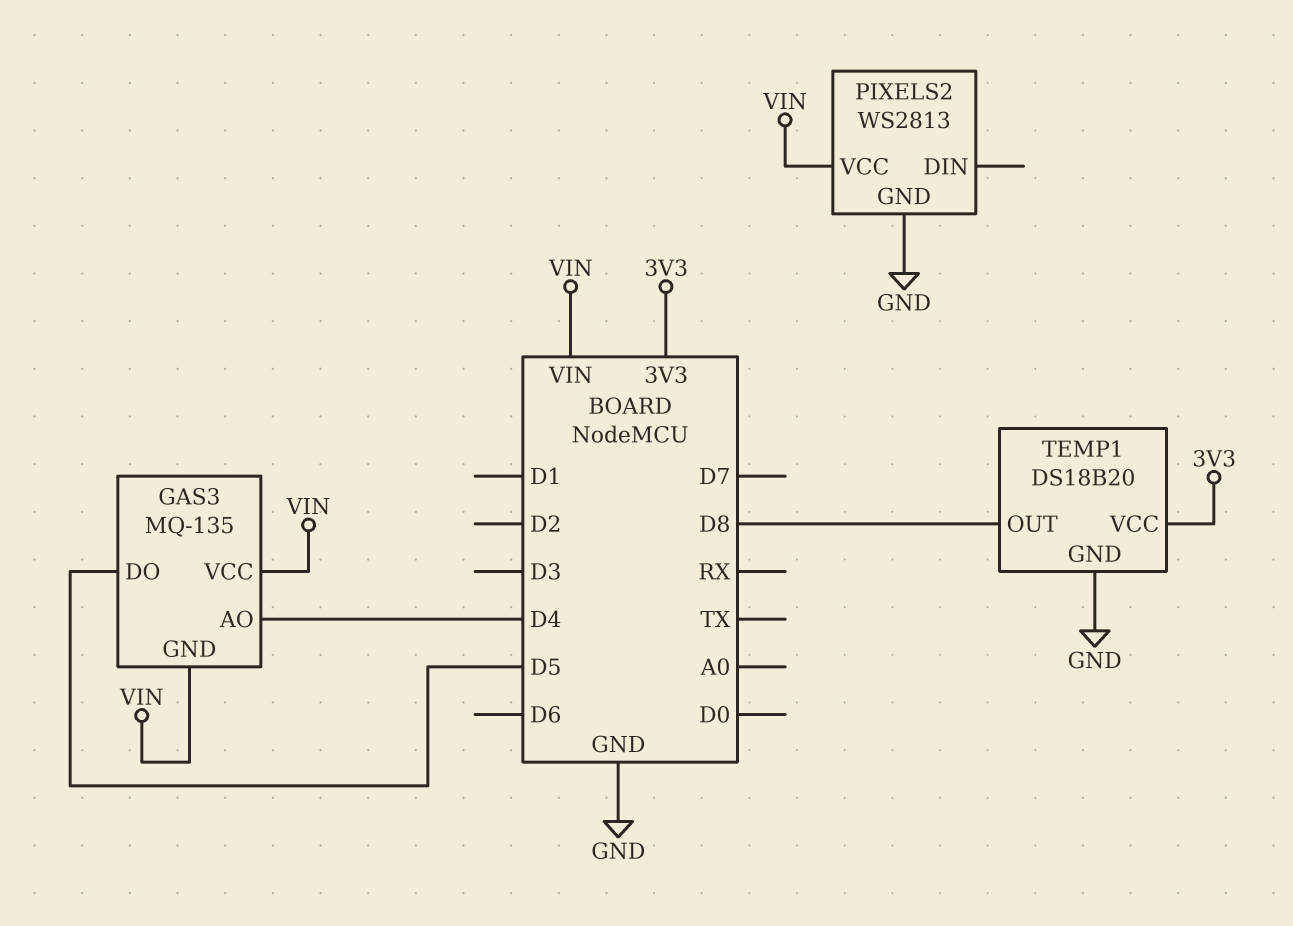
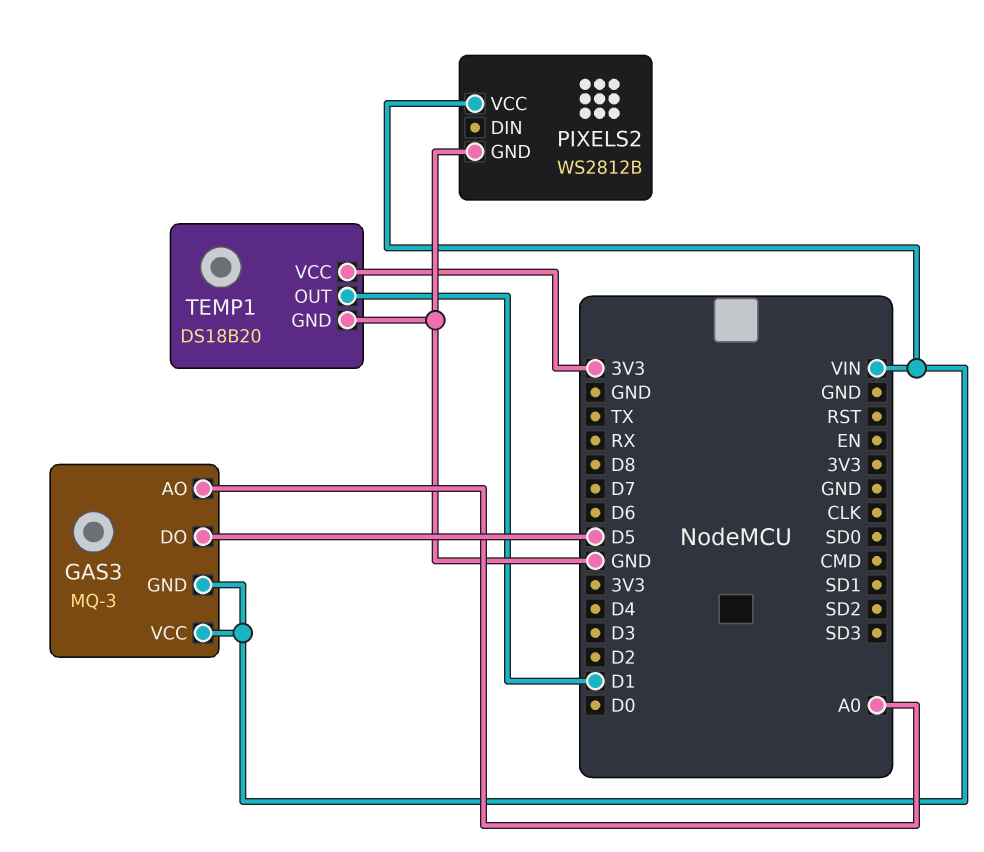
GAS3: MQ-135 -> MQ-3
GAS3 pin AO: D4 -> A0
PIXELS2: WS2813 -> WS2812B
TEMP1 pin OUT: D8 -> D1

